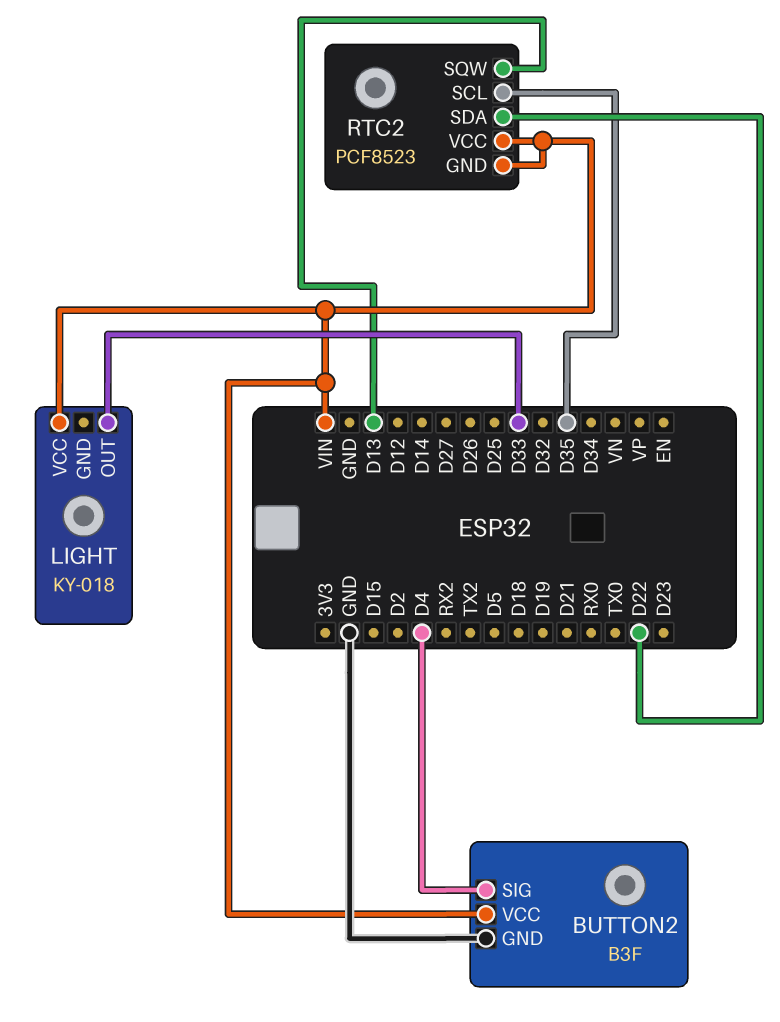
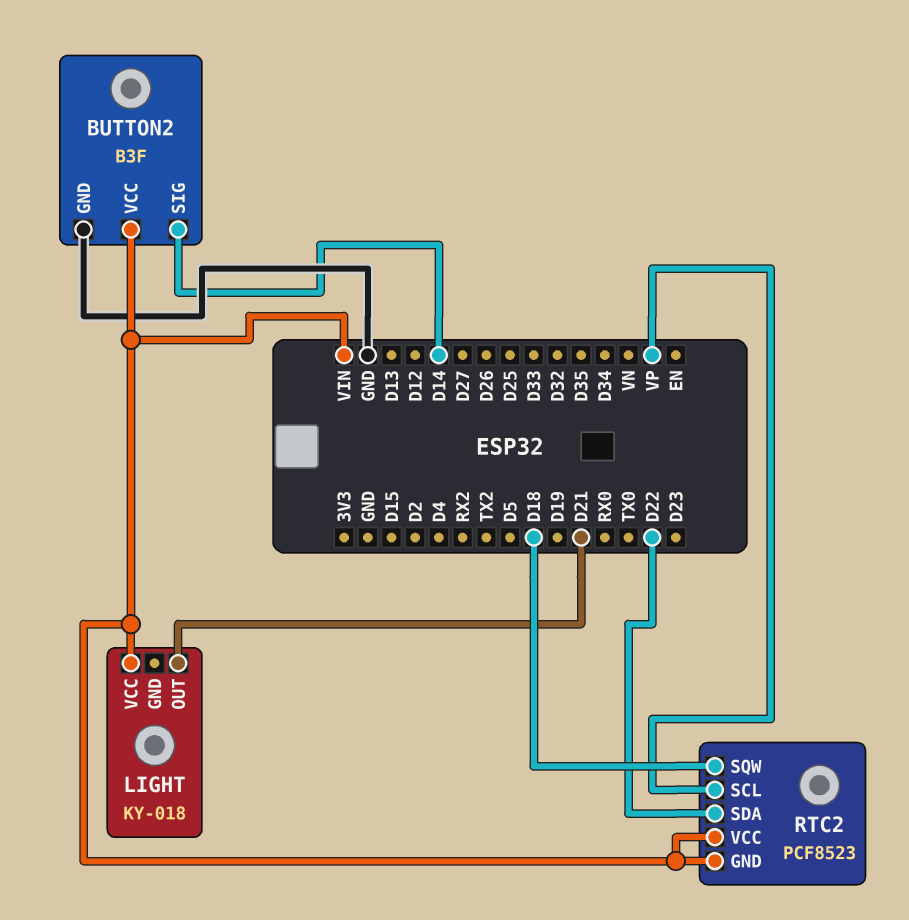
BUTTON2 pin SIG: D4 -> D14
LIGHT pin OUT: D33 -> D21
RTC2 pin SCL: D35 -> VP
RTC2 pin SQW: D13 -> D18

